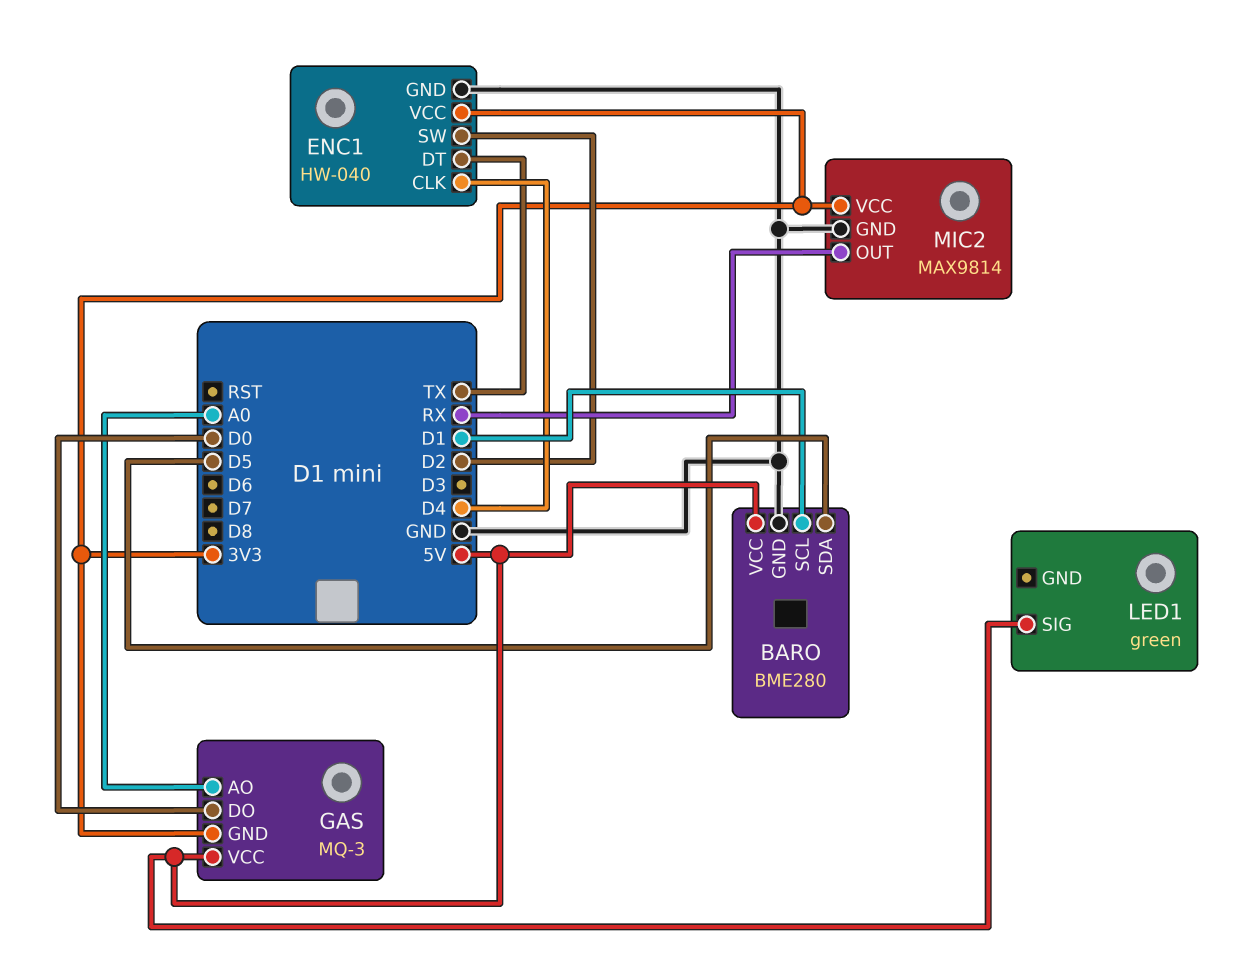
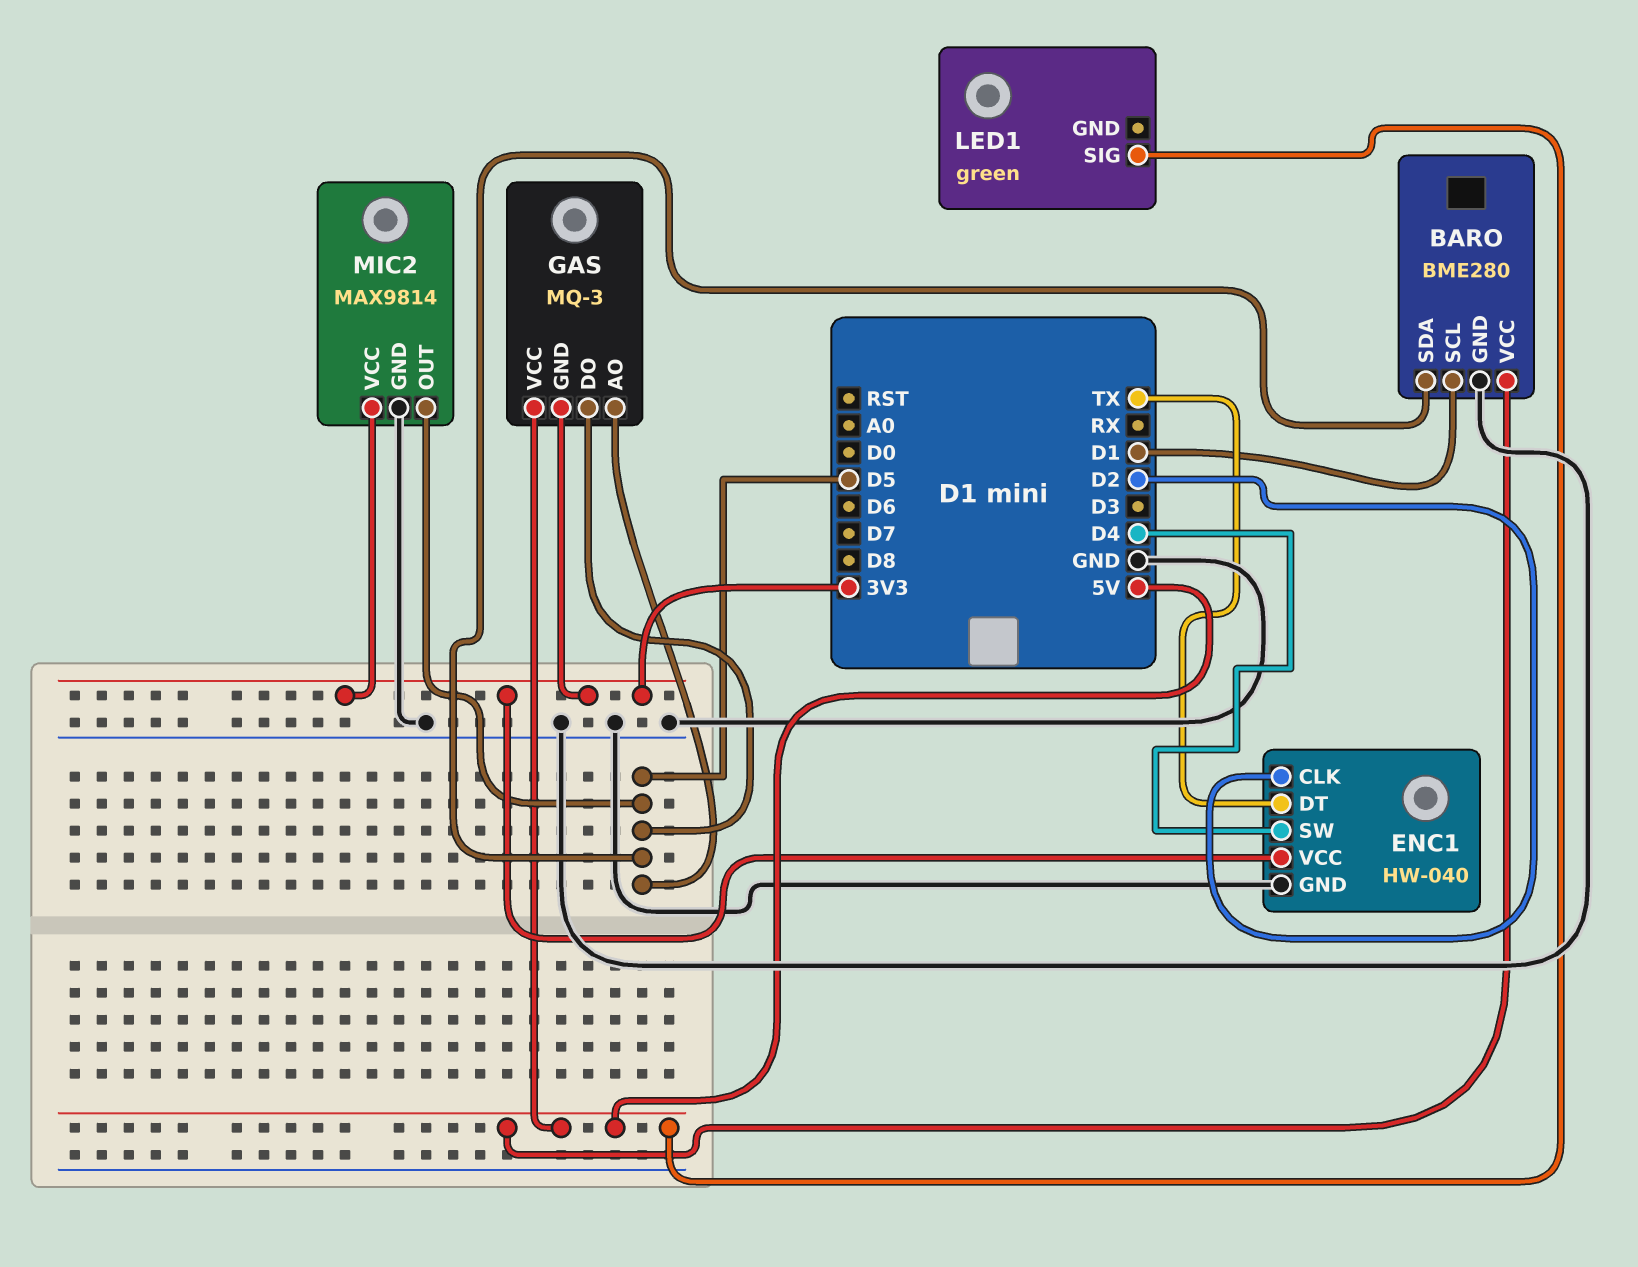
ENC1 pin CLK: D4 -> D2
ENC1 pin SW: D2 -> D4
GAS pin AO: A0 -> D5
GAS pin DO: D0 -> D5
MIC2 pin OUT: RX -> D5

